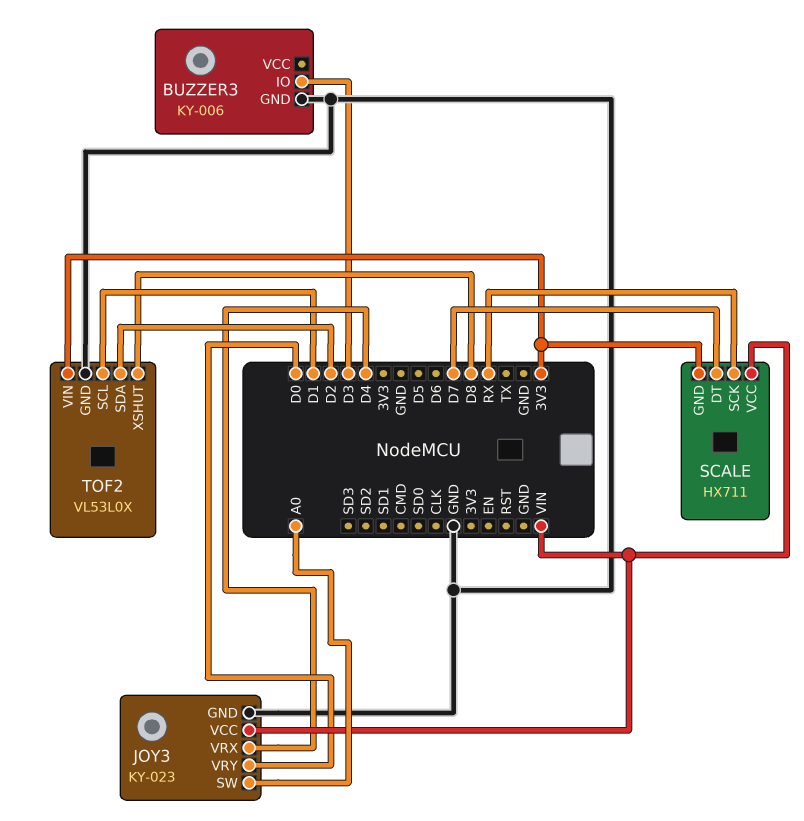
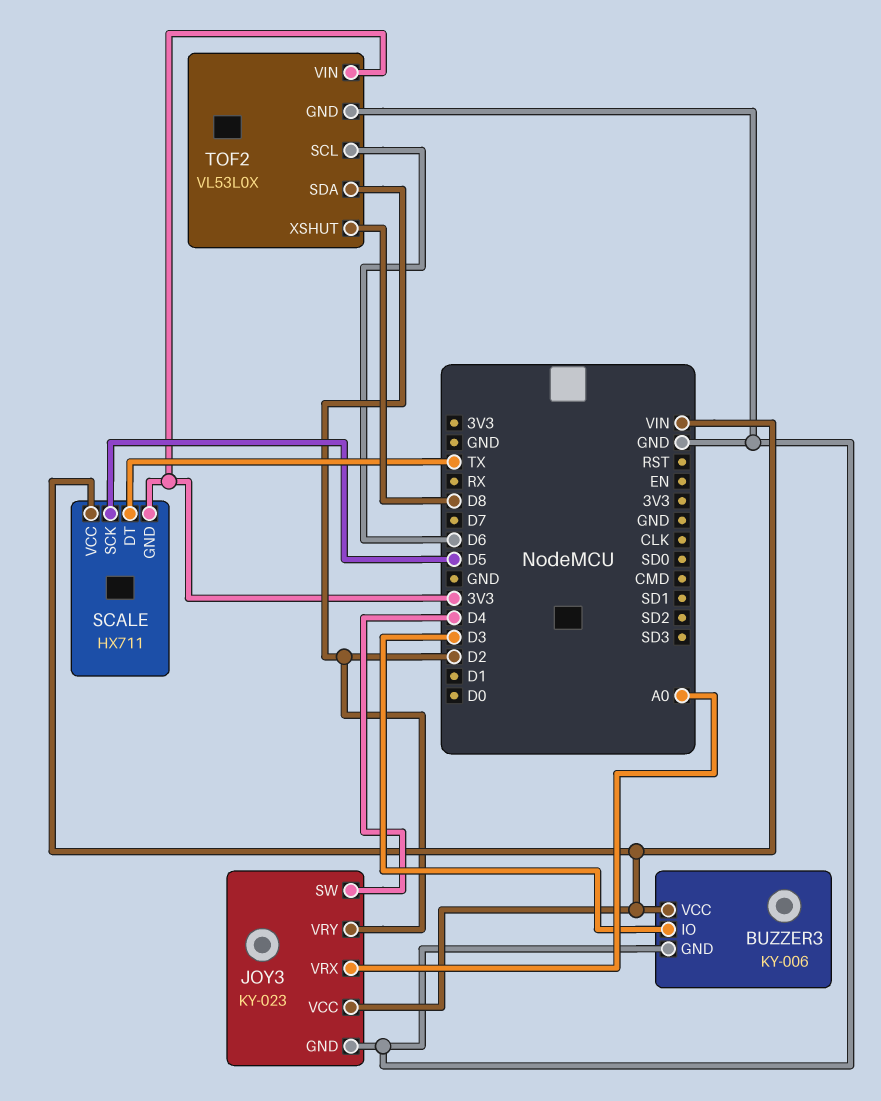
BUZZER3 pin VCC: none -> VIN
JOY3 pin SW: A0 -> D4
JOY3 pin VRX: D4 -> A0
JOY3 pin VRY: D0 -> D2
SCALE pin DT: D7 -> TX
SCALE pin SCK: RX -> D5
TOF2 pin SCL: D1 -> D6

